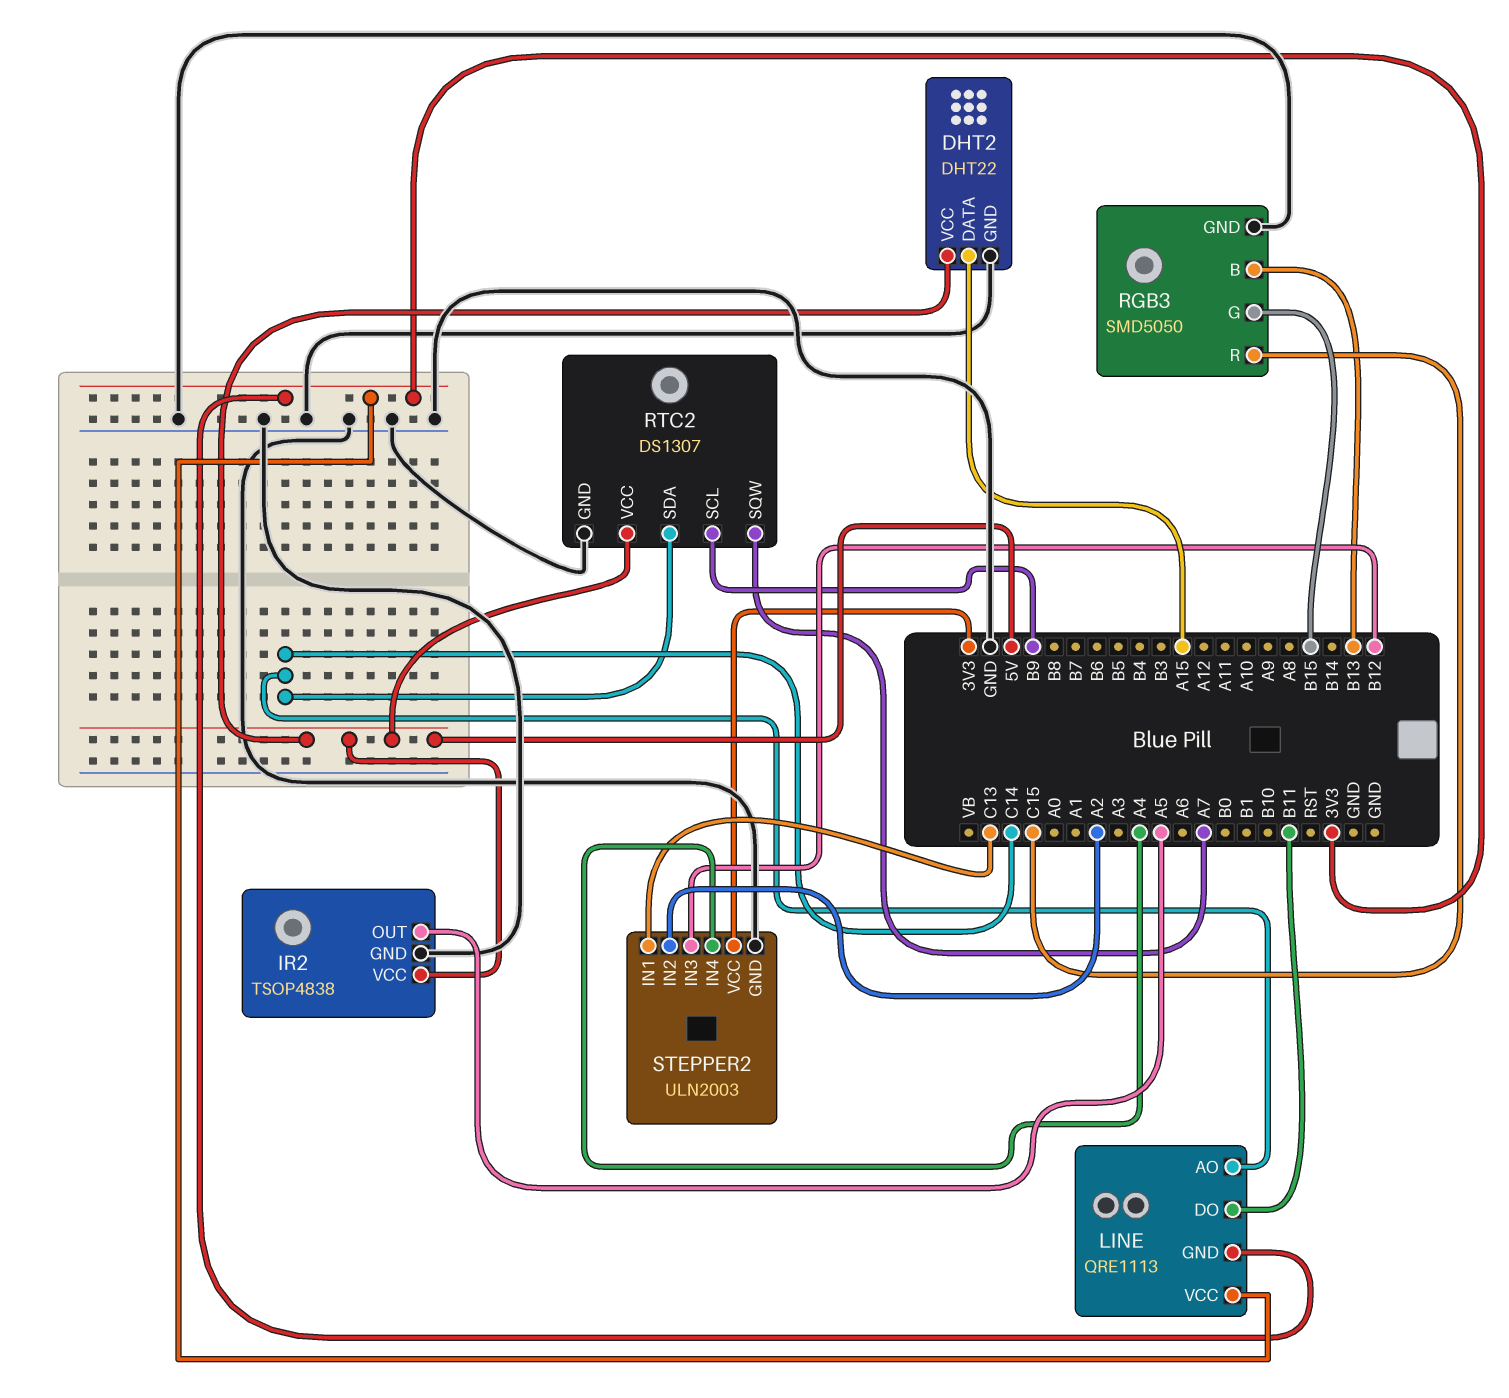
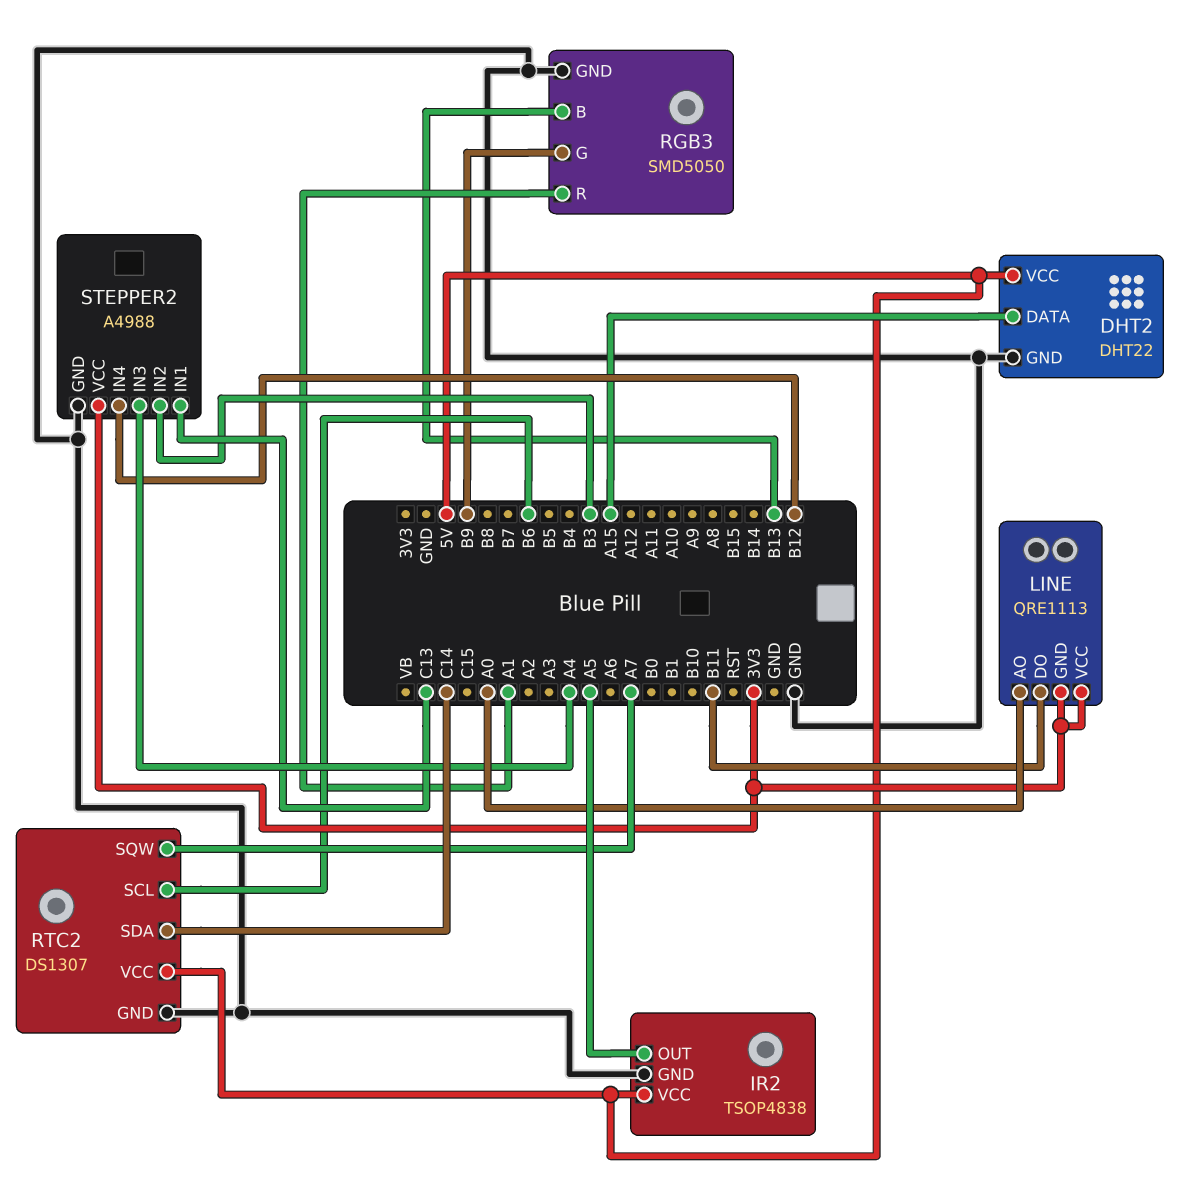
LINE pin AO: C14 -> A0
RGB3 pin G: B15 -> B9
RGB3 pin R: C15 -> A1
RTC2 pin SCL: B9 -> B6
STEPPER2: ULN2003 -> A4988
STEPPER2 pin IN2: A2 -> B3
STEPPER2 pin IN3: B12 -> A4
STEPPER2 pin IN4: A4 -> B12

